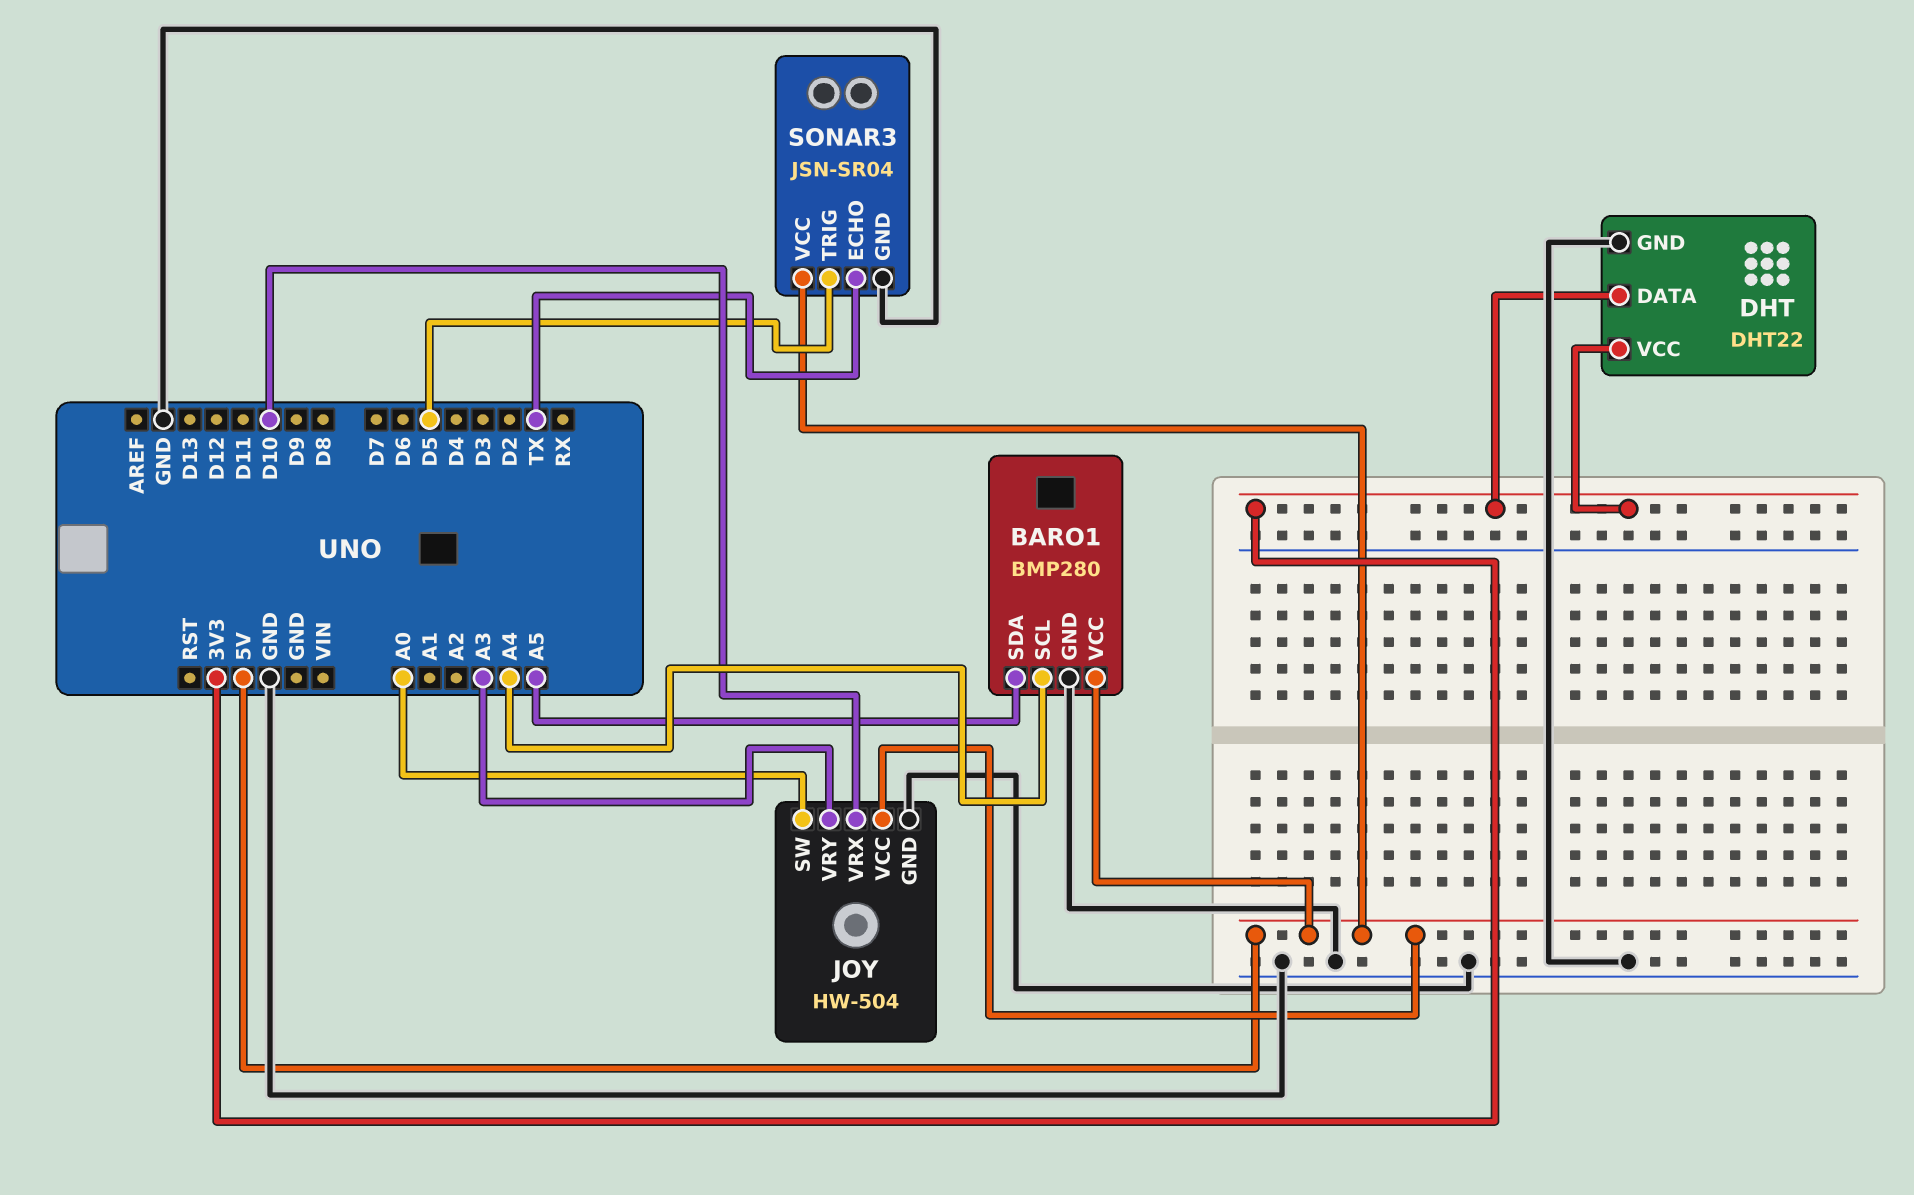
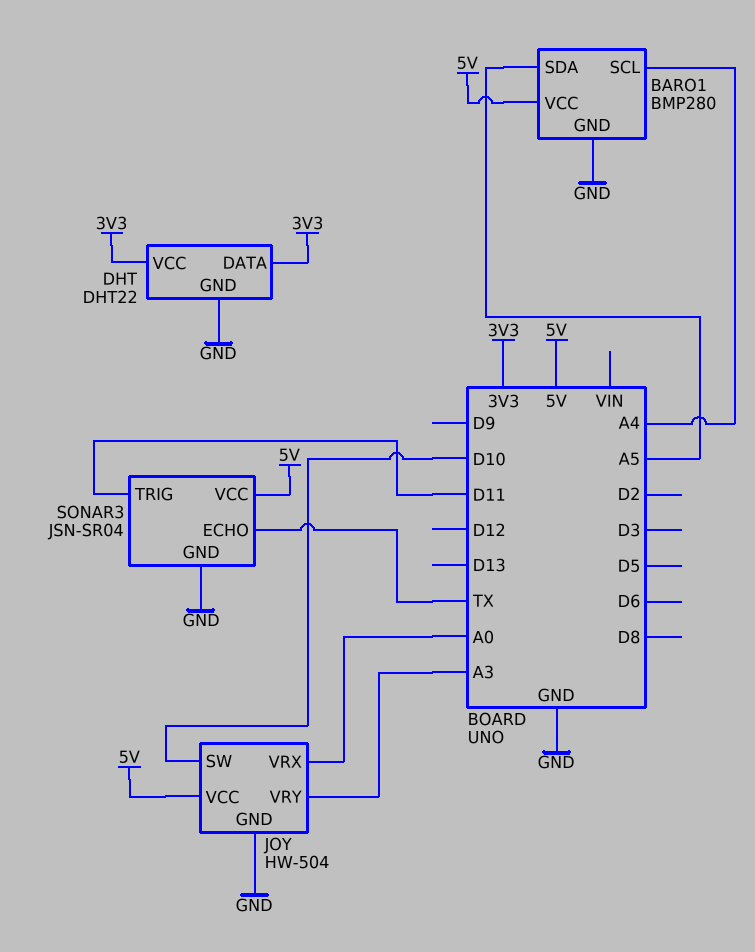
JOY pin SW: A0 -> D10
JOY pin VRX: D10 -> A0
SONAR3 pin TRIG: D5 -> D11

